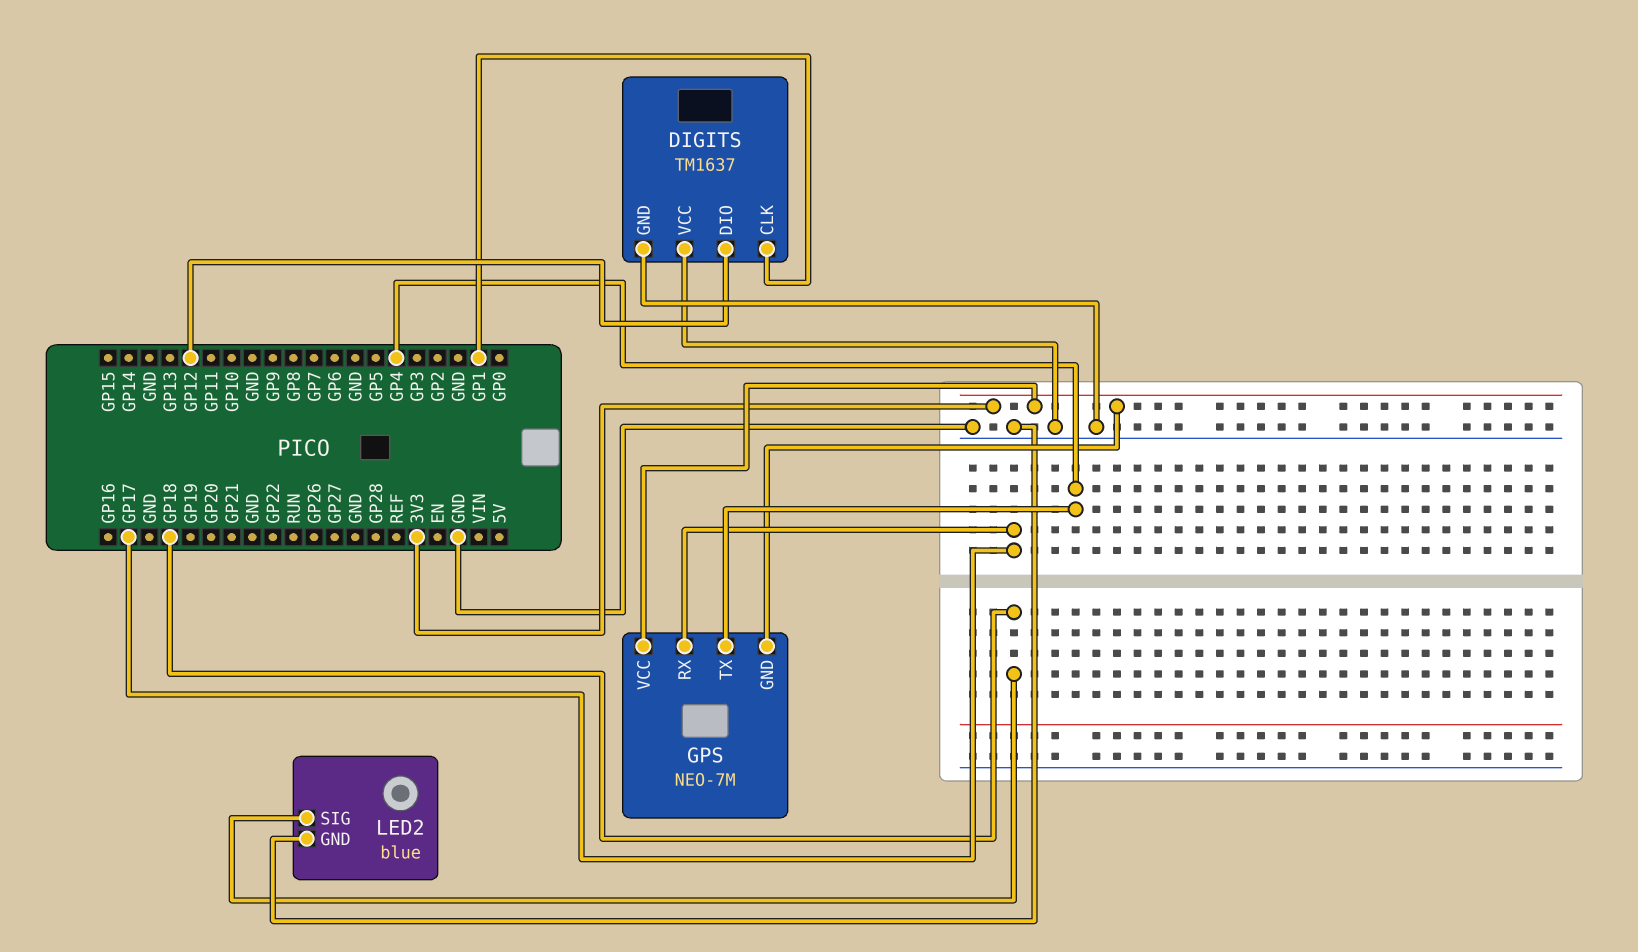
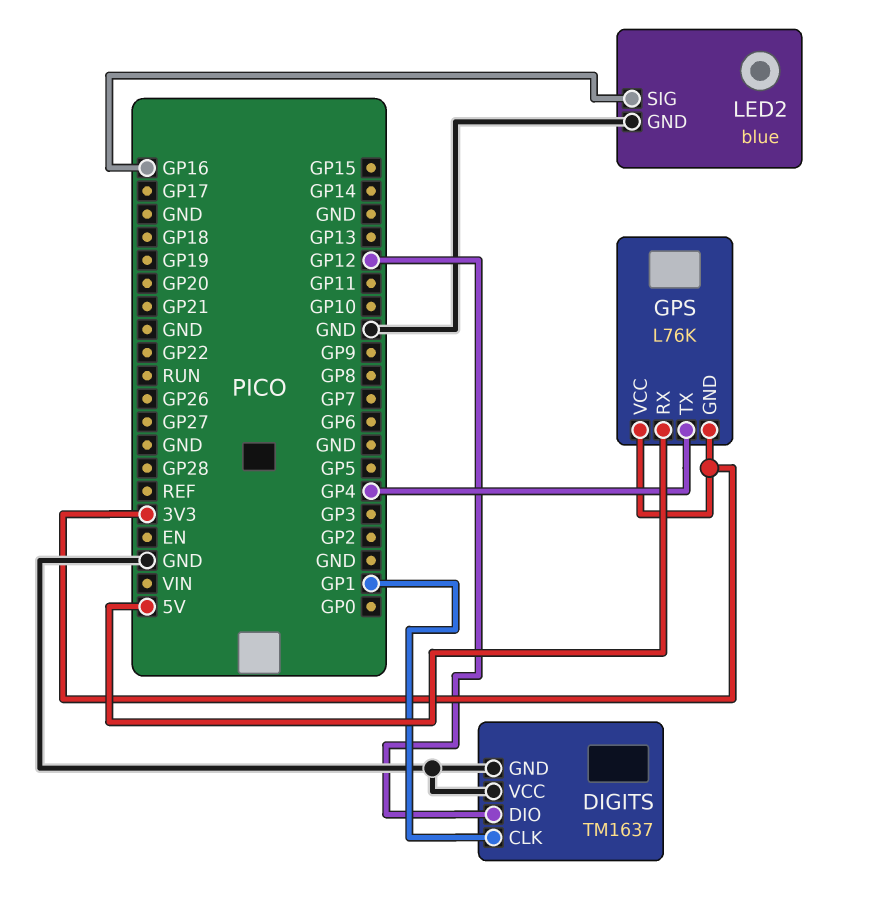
GPS: NEO-7M -> L76K
GPS pin RX: GP17 -> 5V
LED2 pin SIG: GP18 -> GP16

